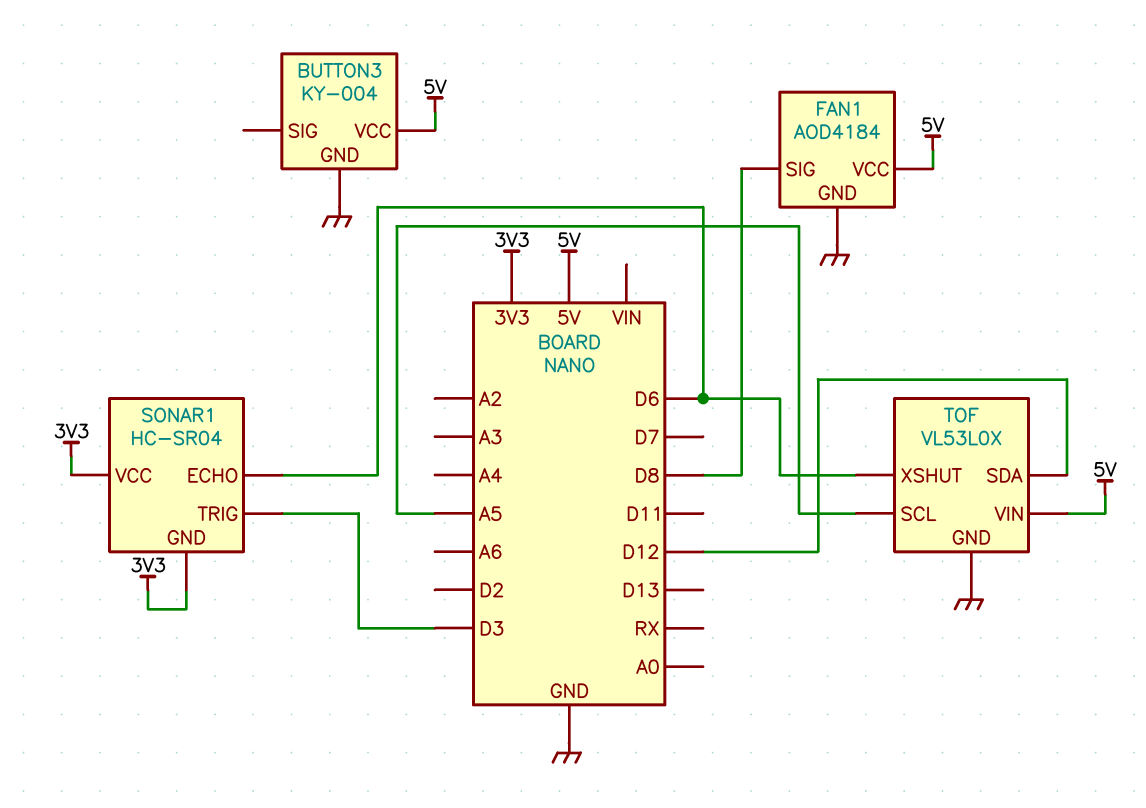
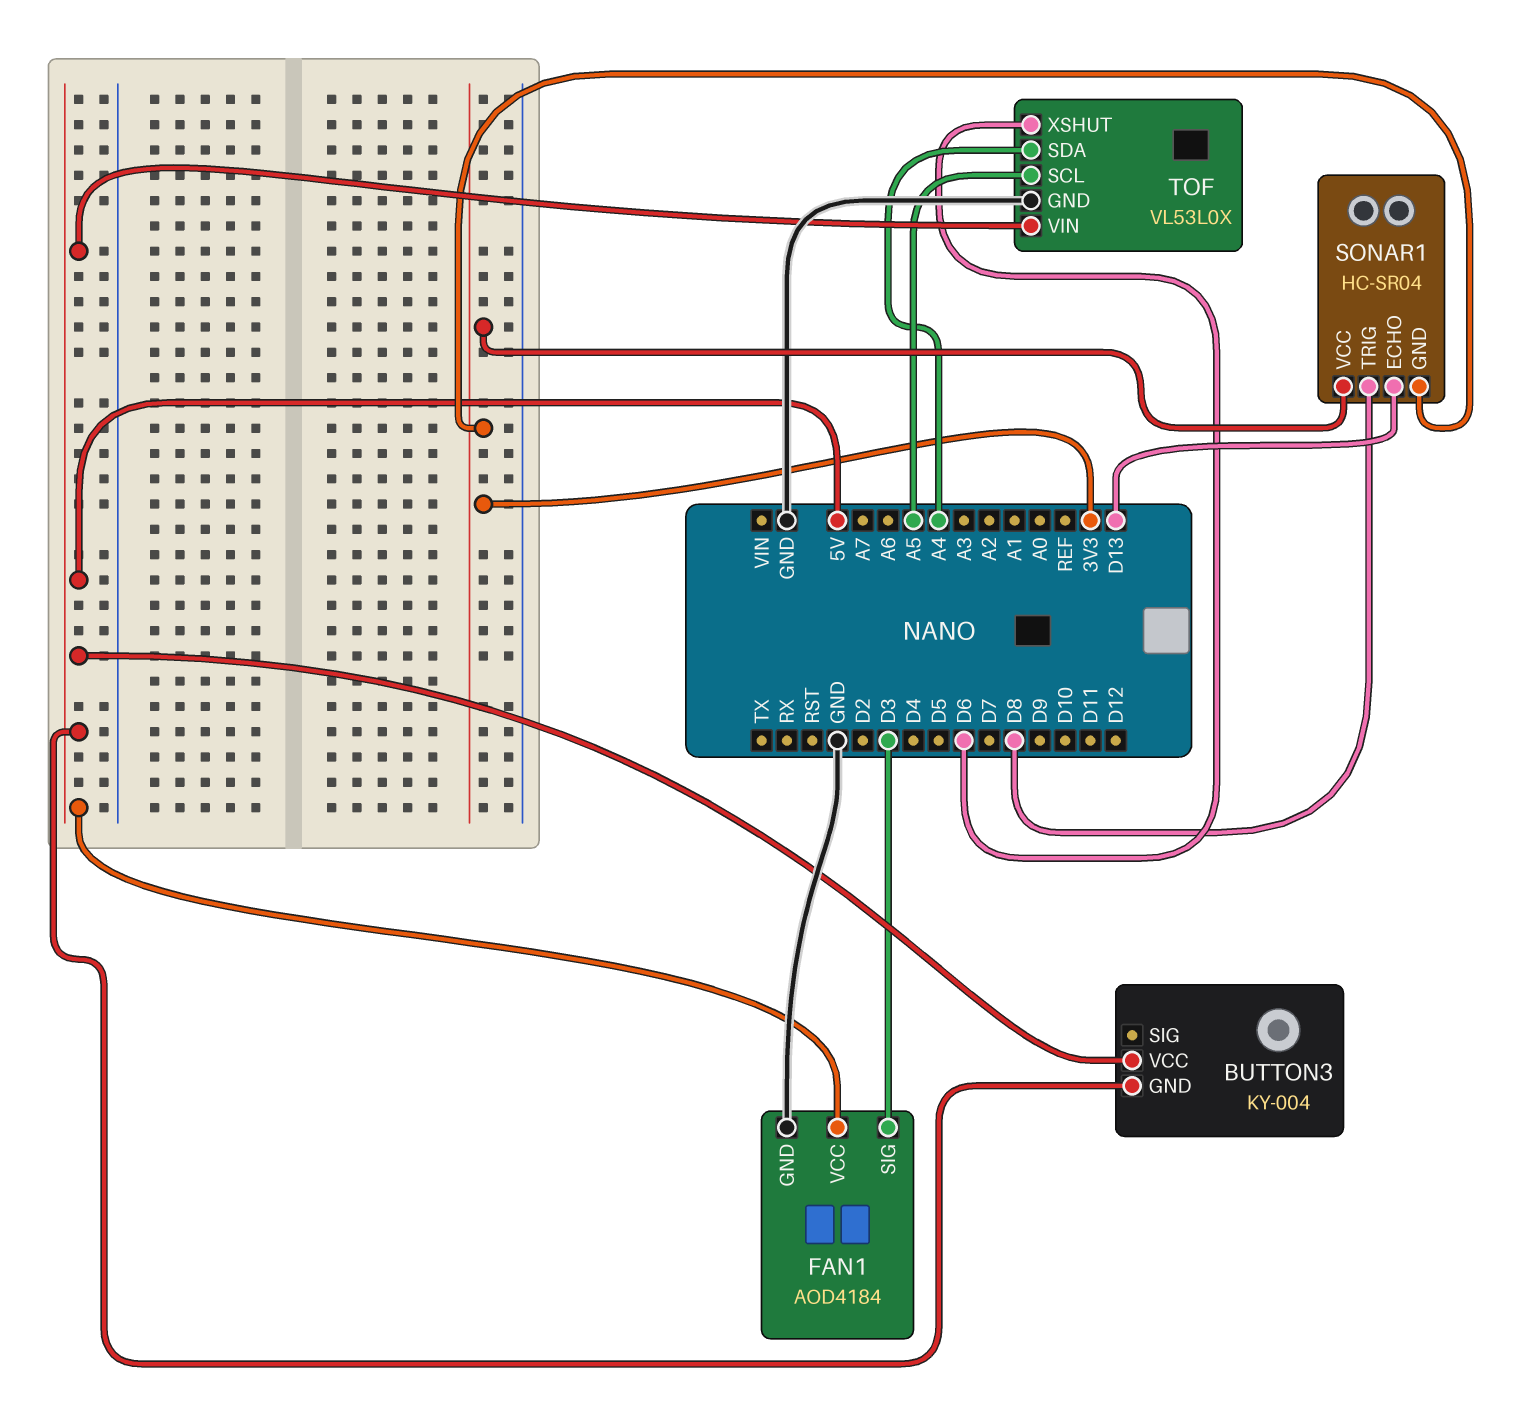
BUTTON3 pin GND: GND -> 5V
FAN1 pin SIG: D8 -> D3
SONAR1 pin ECHO: D6 -> D13
SONAR1 pin TRIG: D3 -> D8
TOF pin SDA: D12 -> A4

